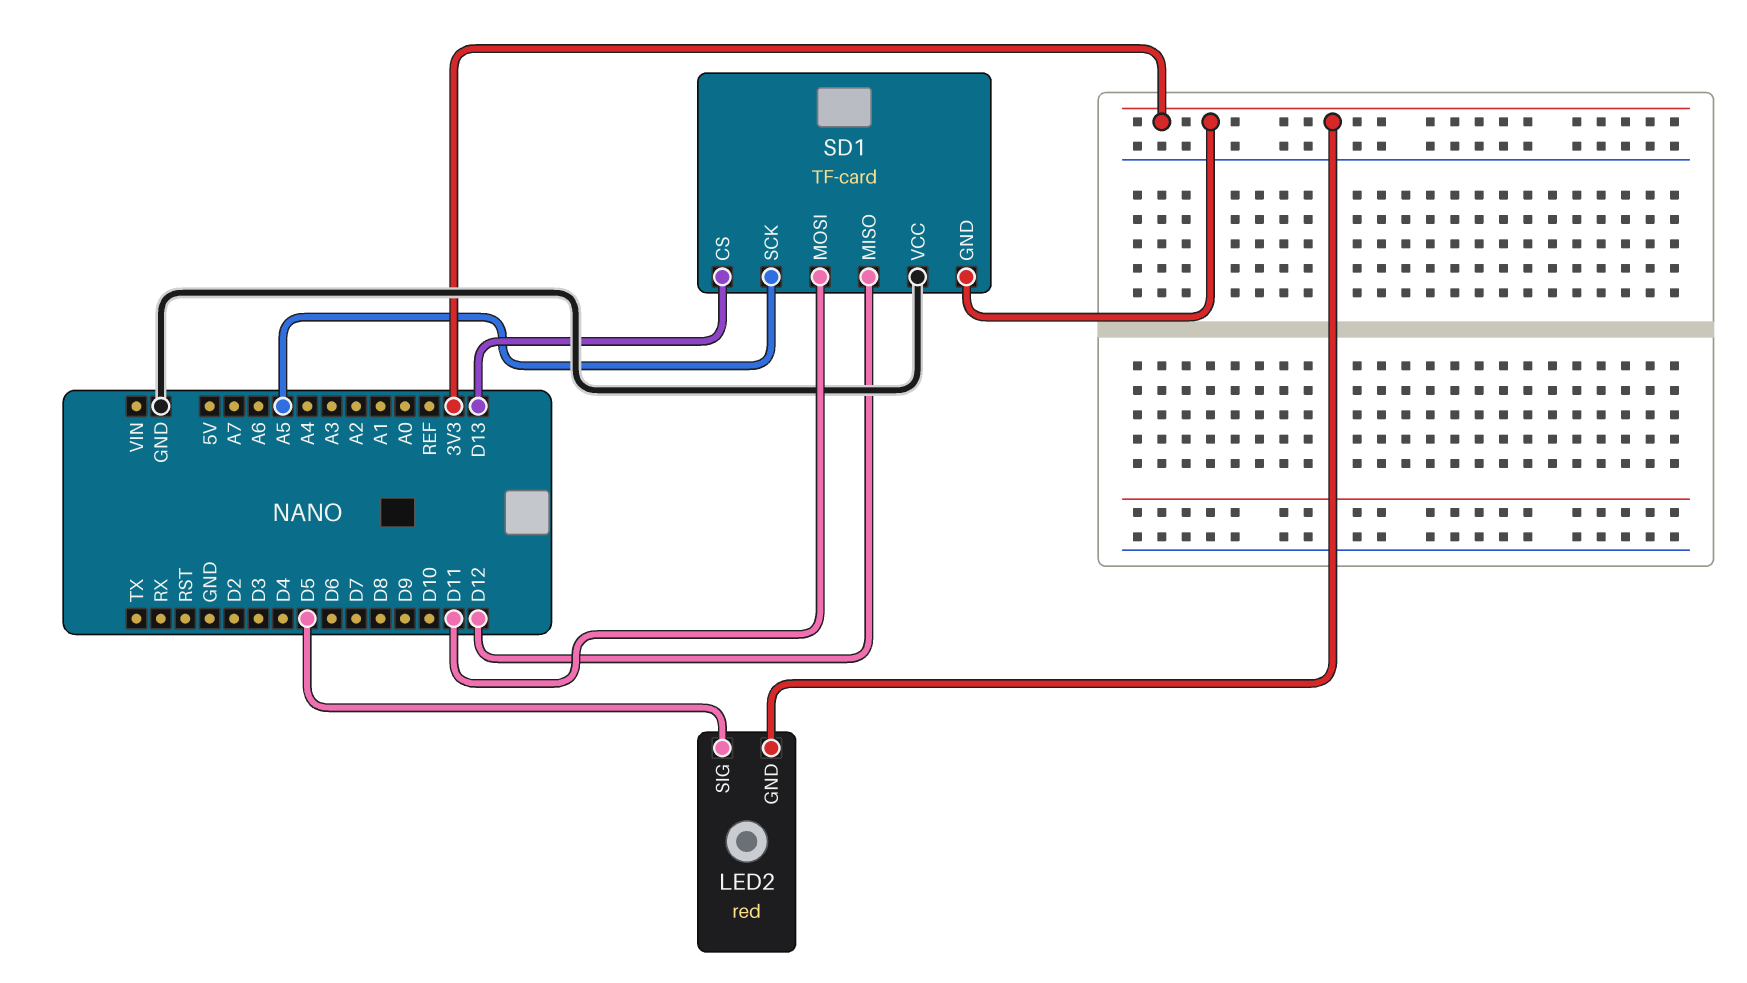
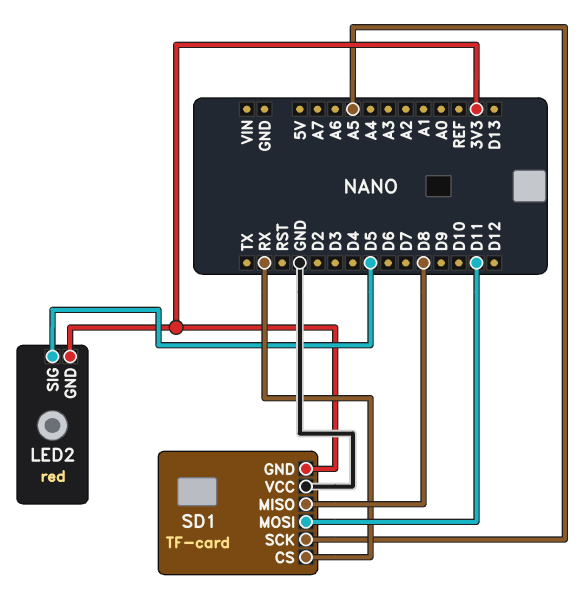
SD1 pin CS: D13 -> RX
SD1 pin MISO: D12 -> D8

